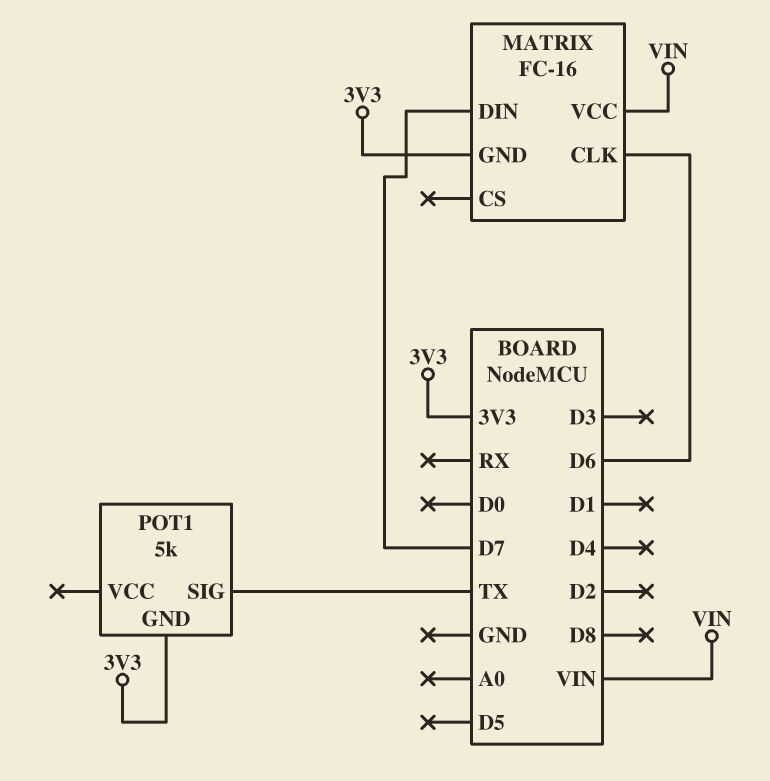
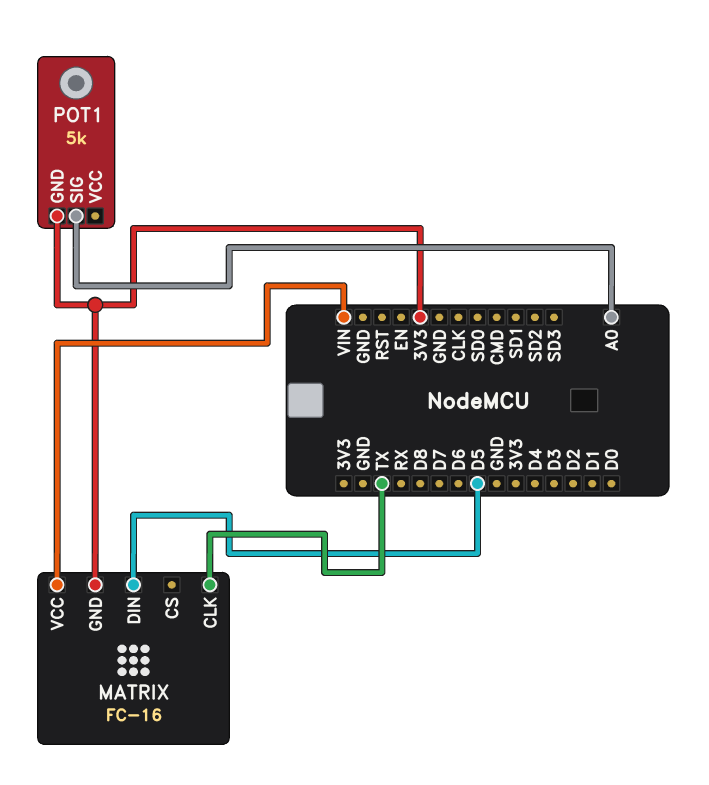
MATRIX pin CLK: D6 -> TX
MATRIX pin DIN: D7 -> D5
POT1 pin SIG: TX -> A0

